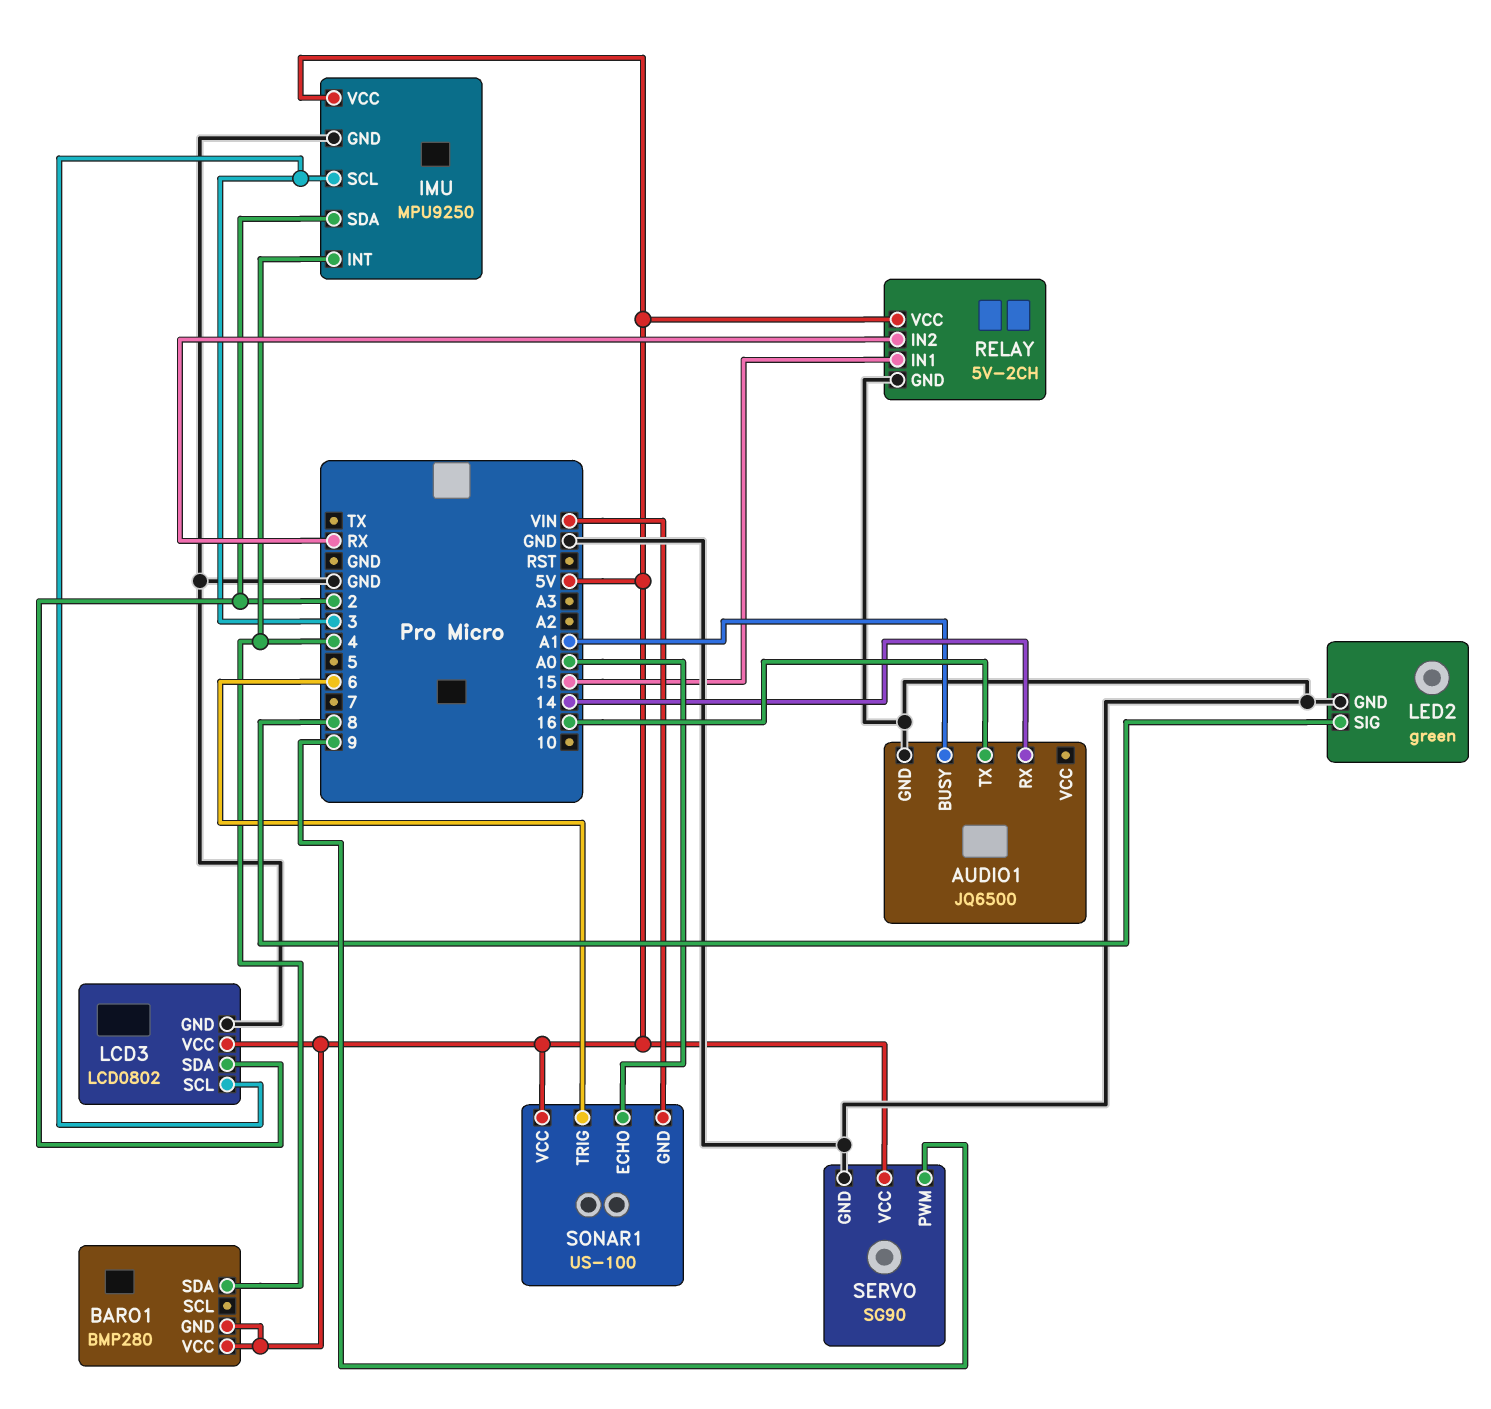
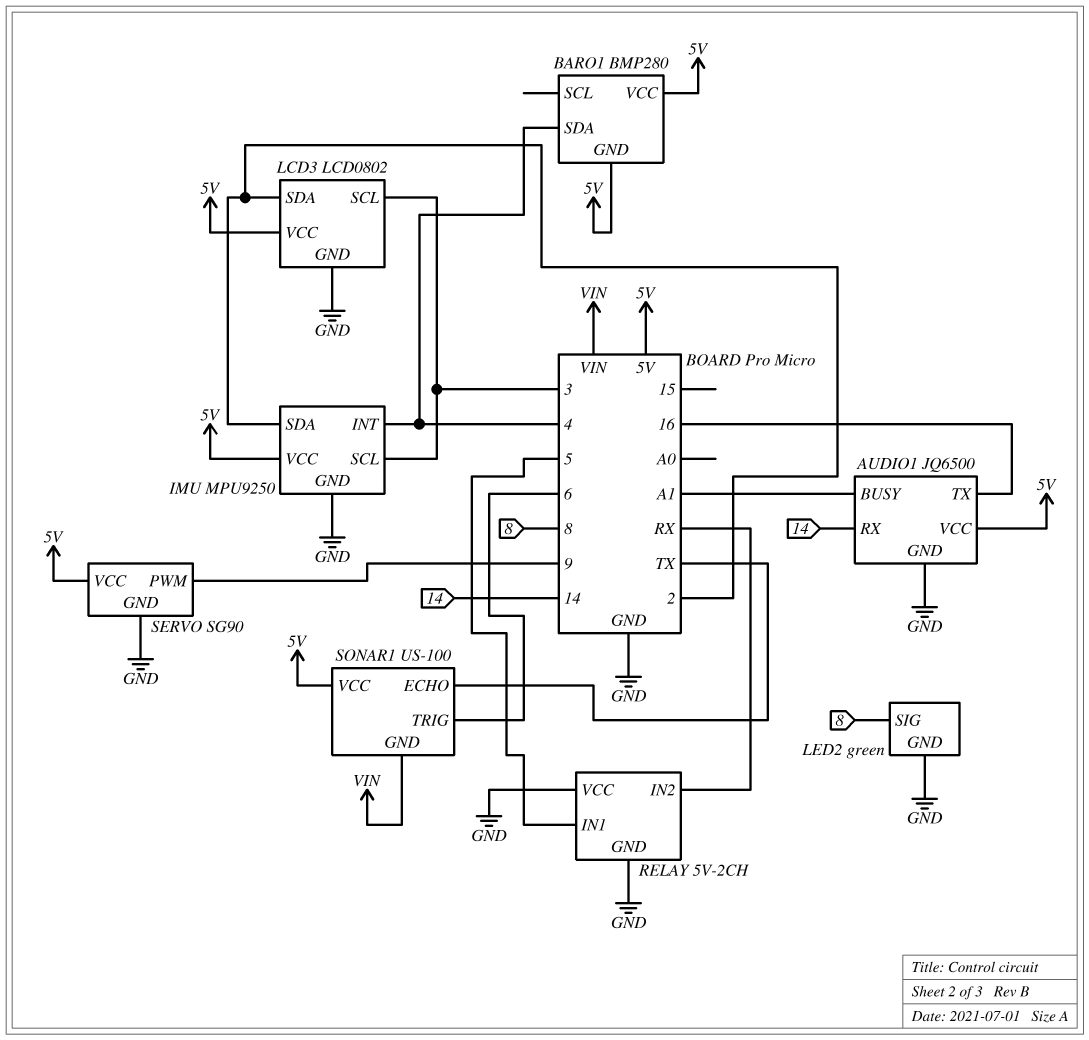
AUDIO1 pin VCC: none -> 5V
RELAY pin IN1: 15 -> 5
RELAY pin VCC: 5V -> GND
SONAR1 pin ECHO: A0 -> TX

